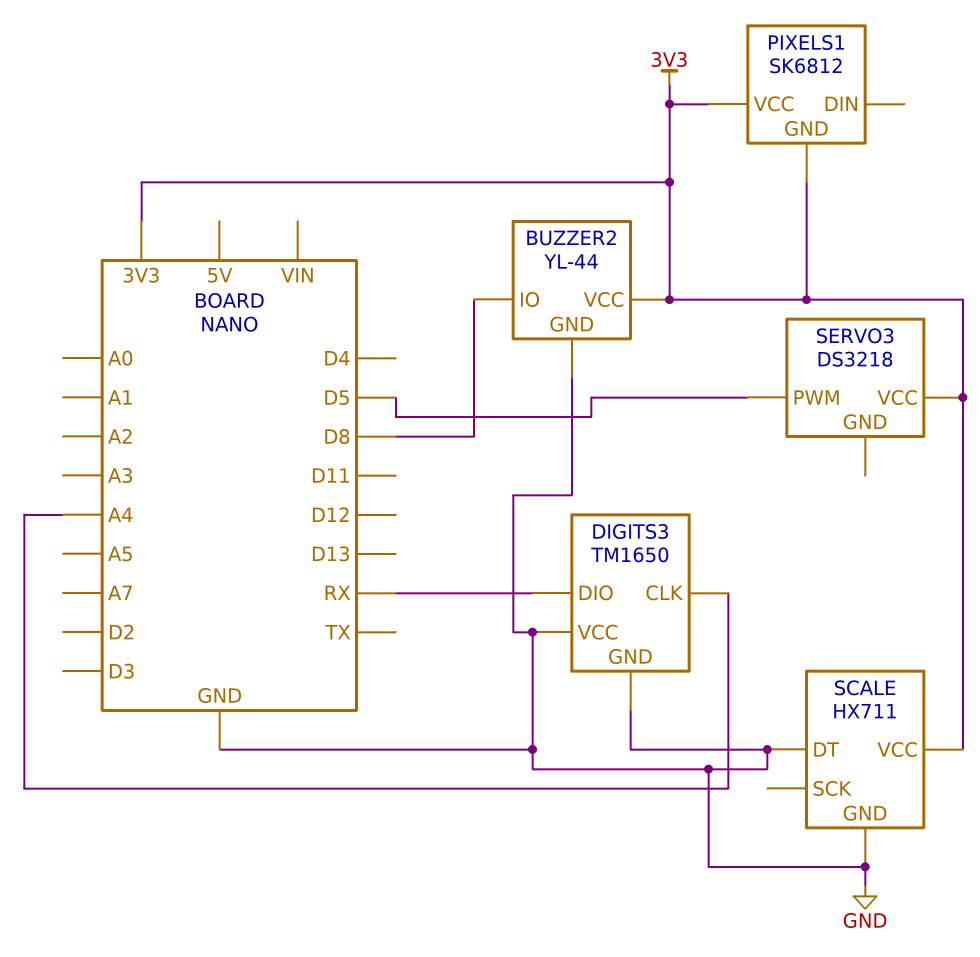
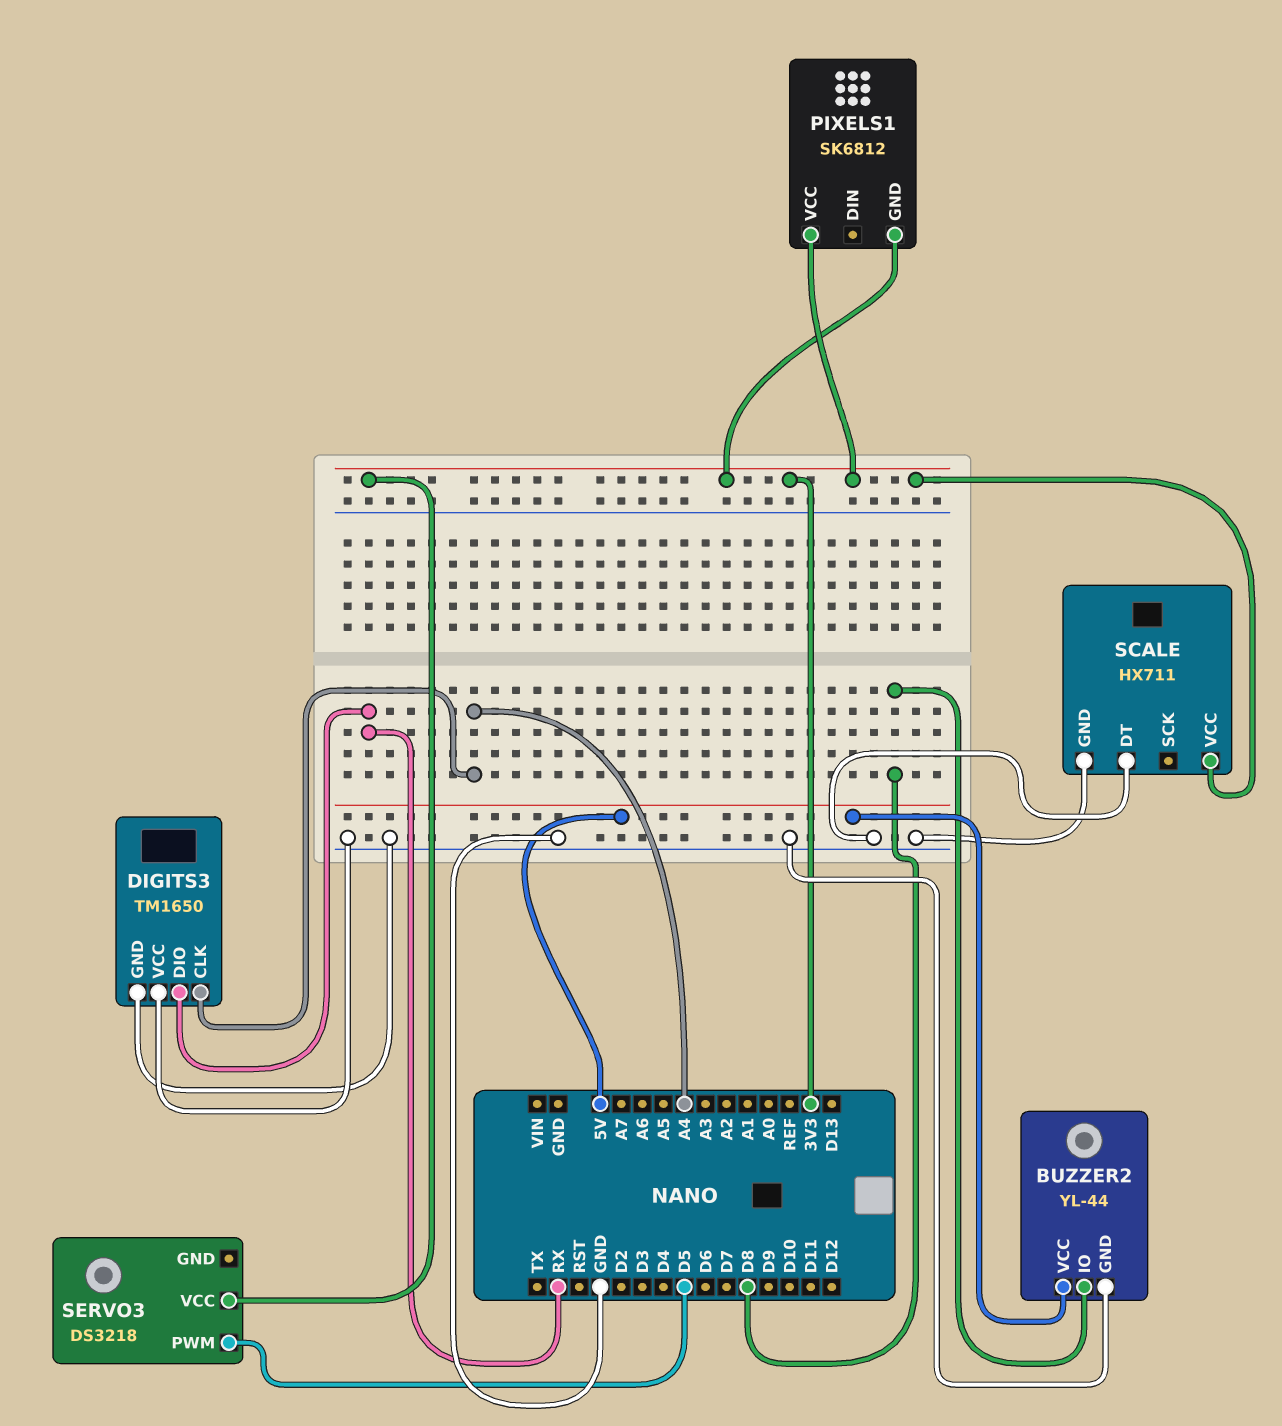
BUZZER2 pin VCC: 3V3 -> 5V

